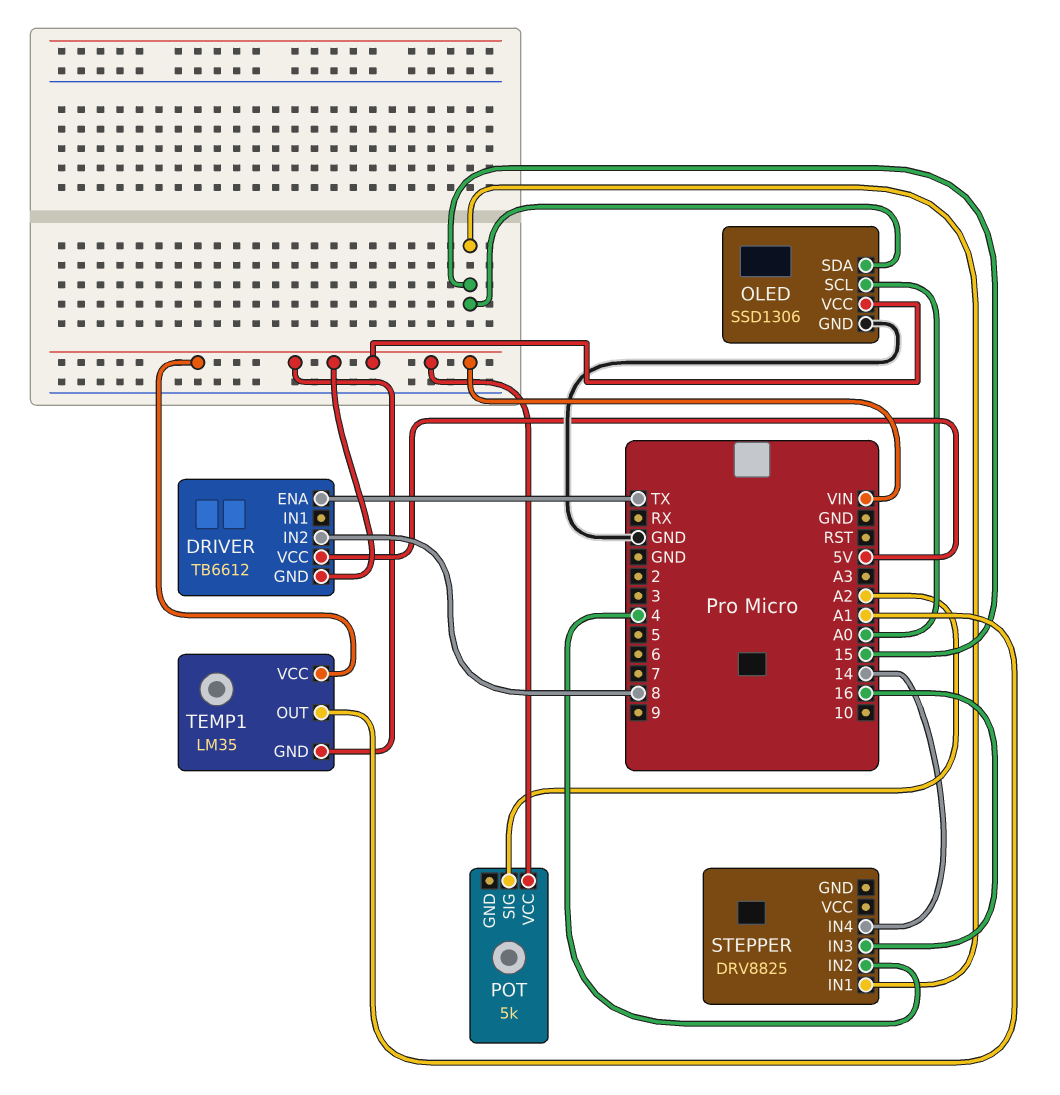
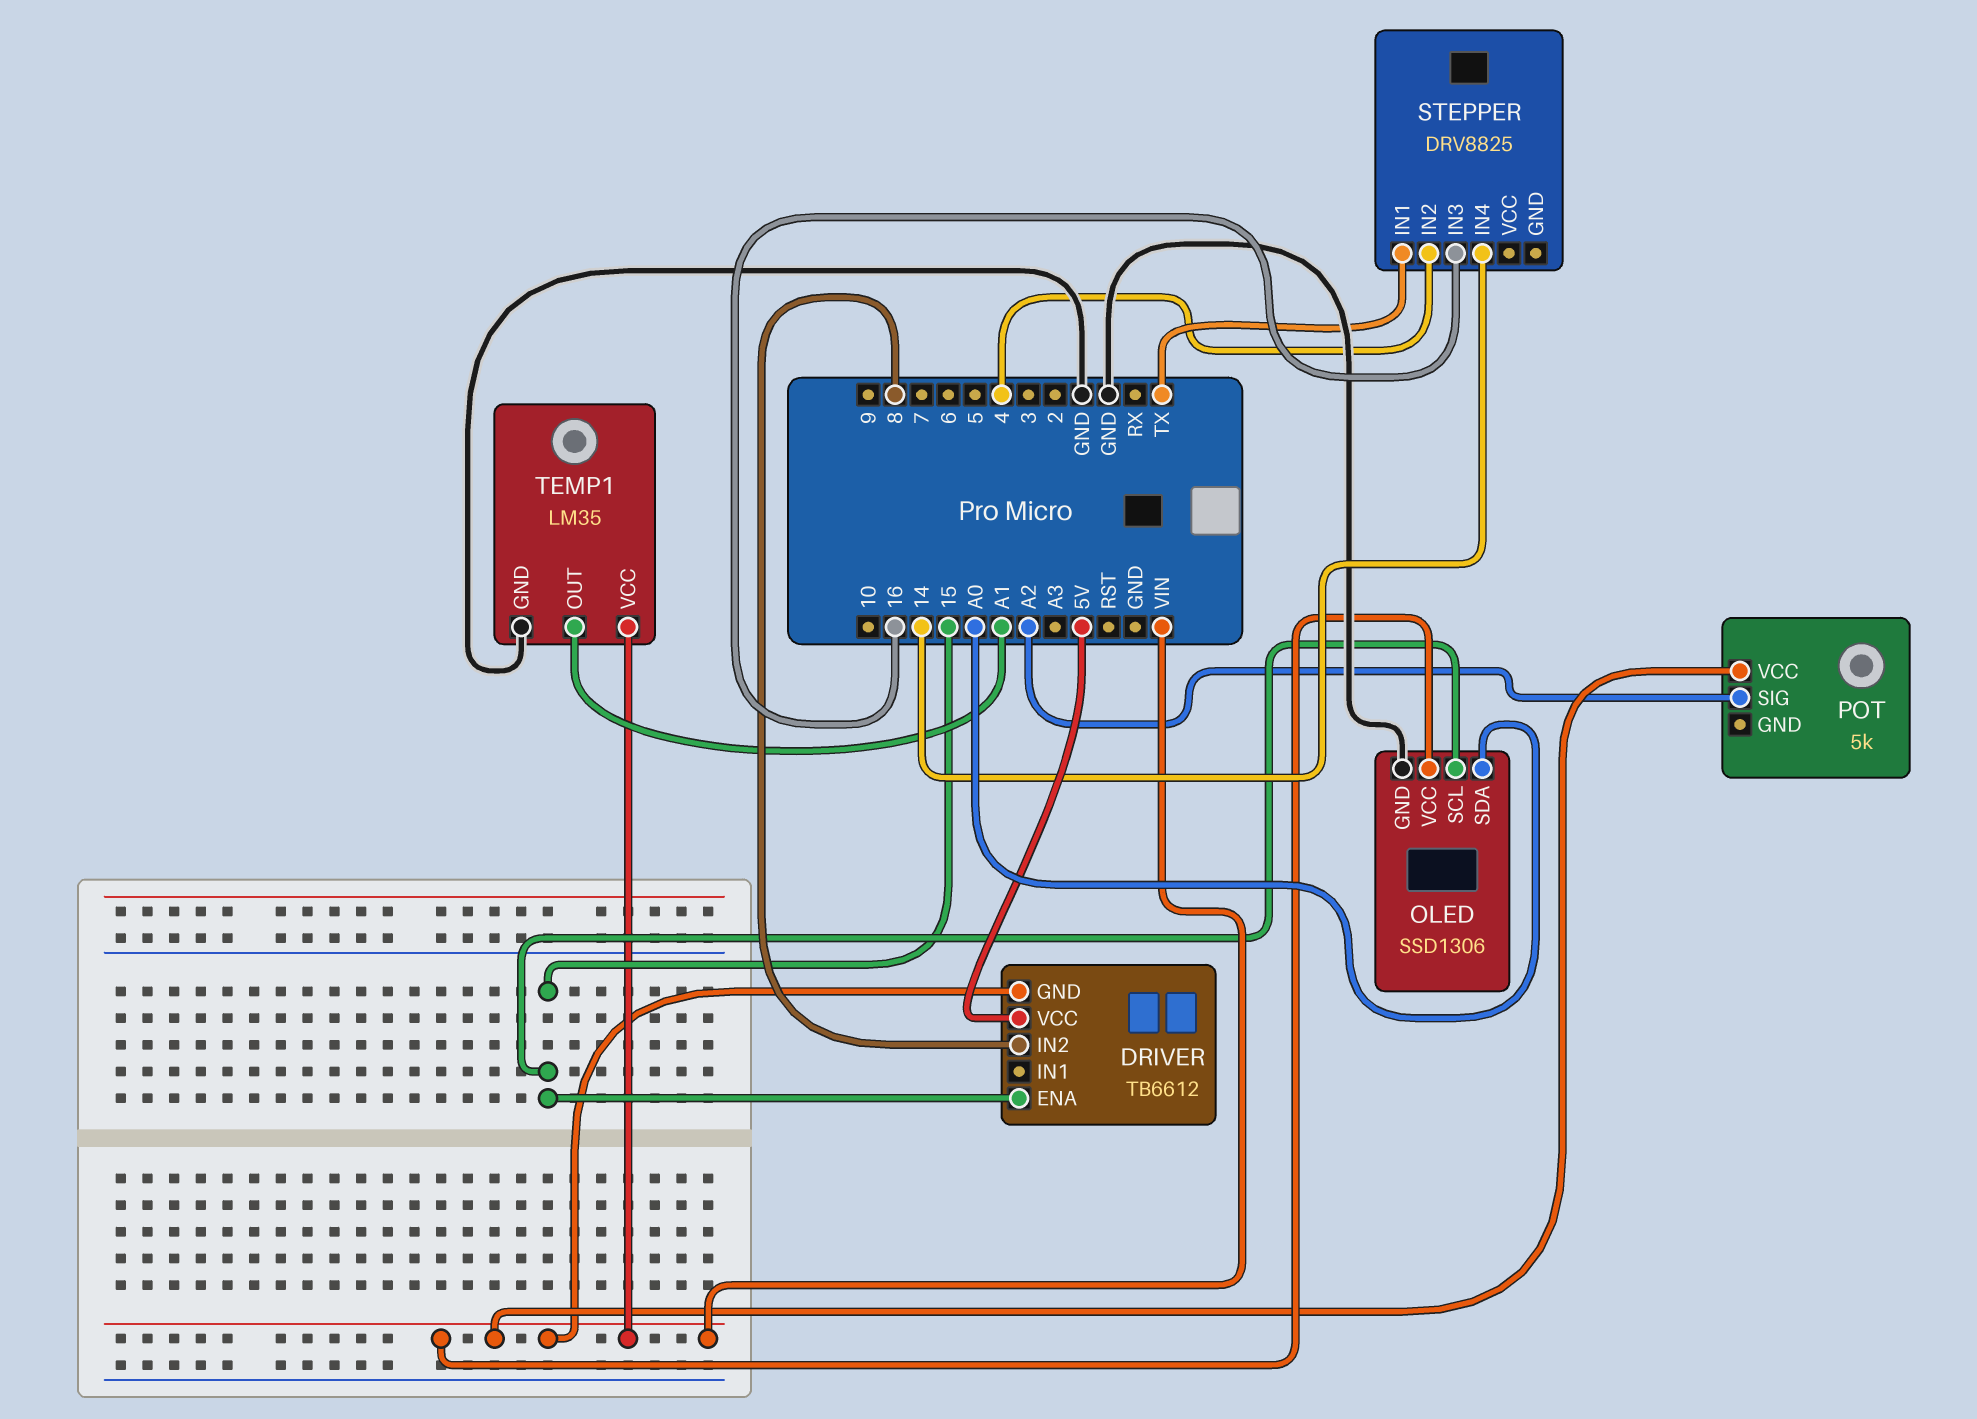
DRIVER pin ENA: TX -> 15
OLED pin SCL: A0 -> 15
OLED pin SDA: 15 -> A0
STEPPER pin IN1: 15 -> TX
TEMP1 pin GND: VIN -> GND

